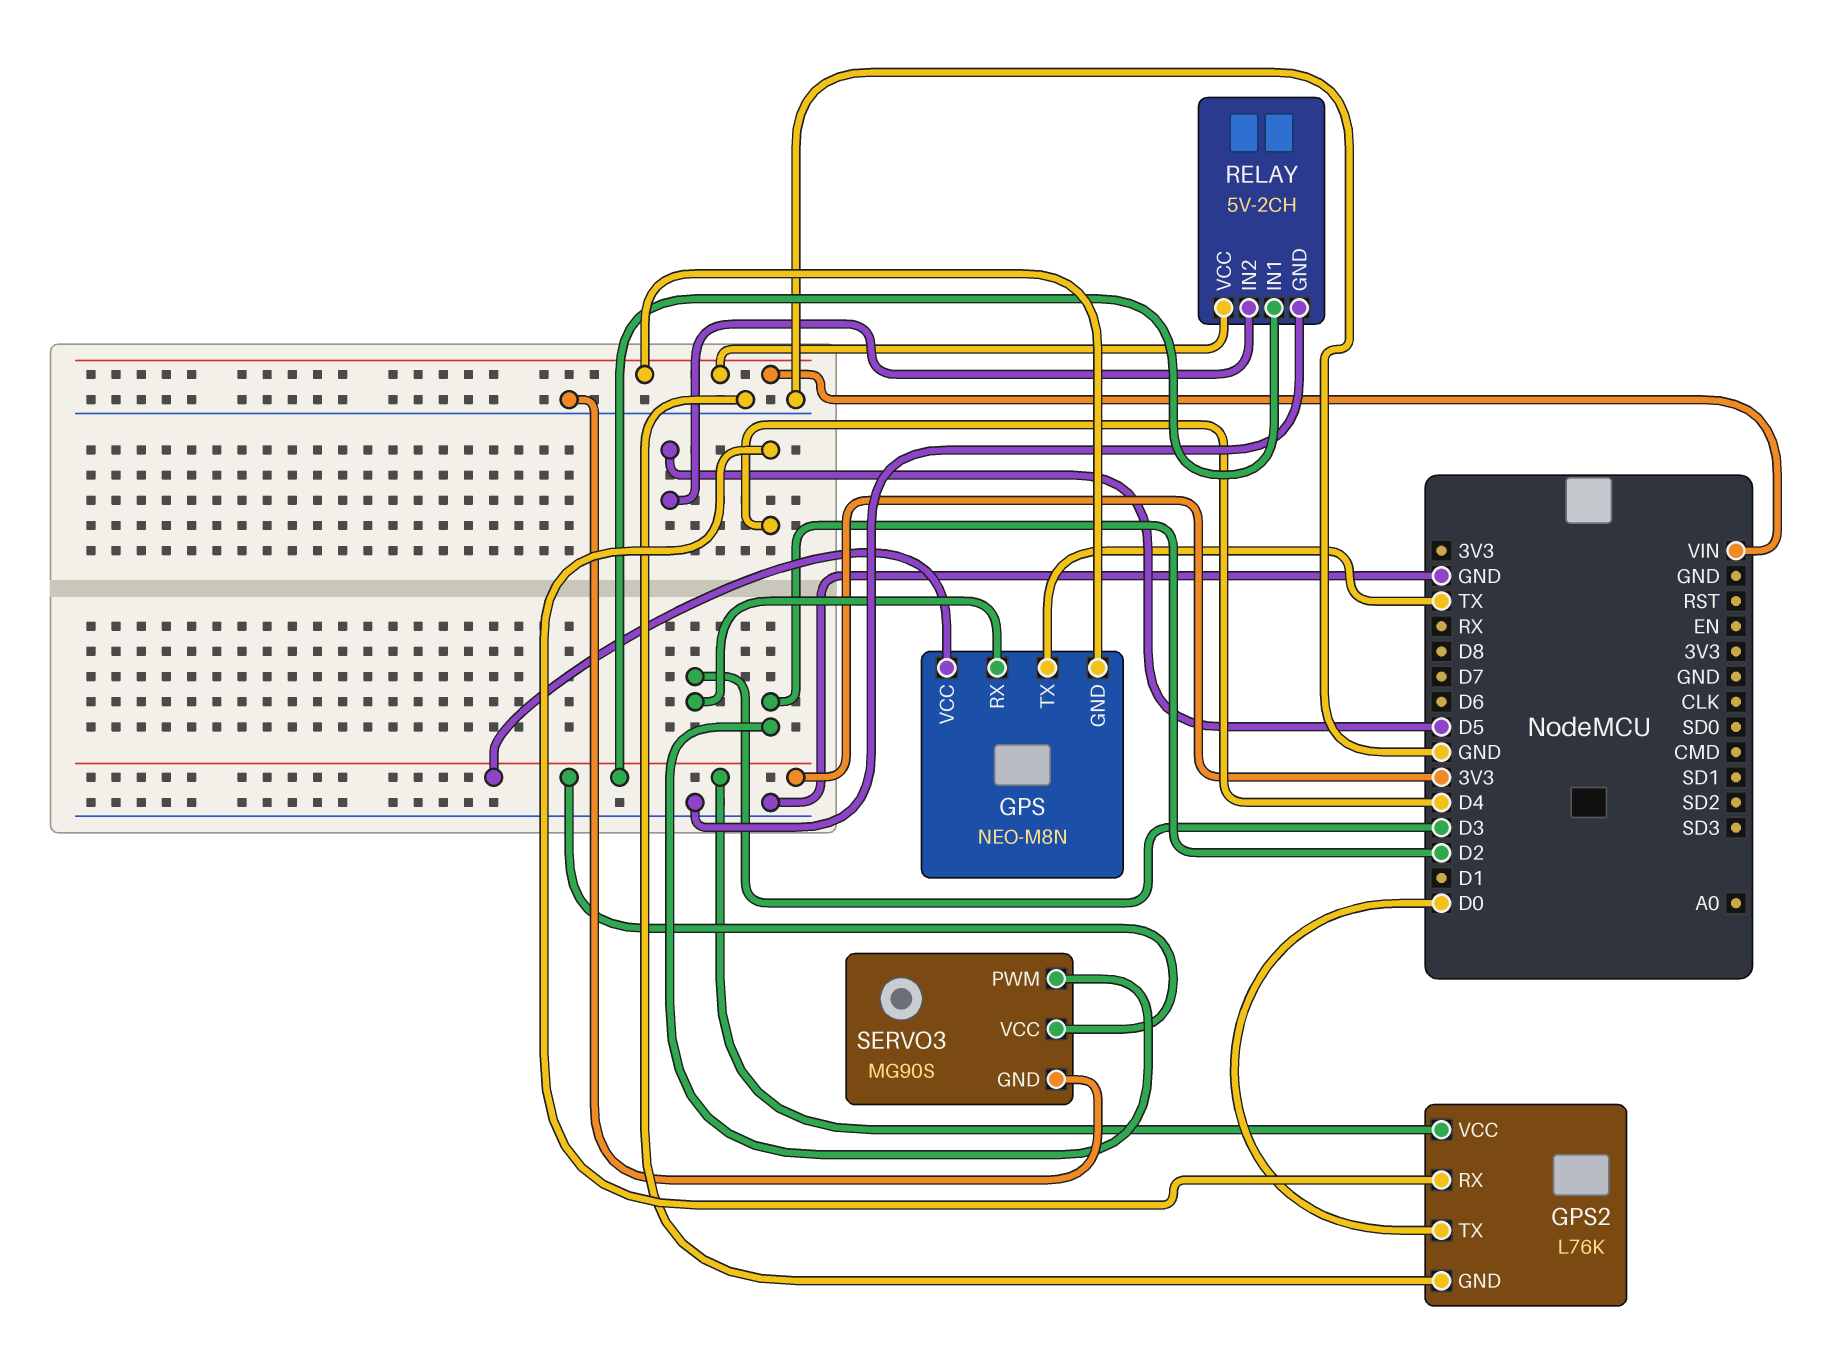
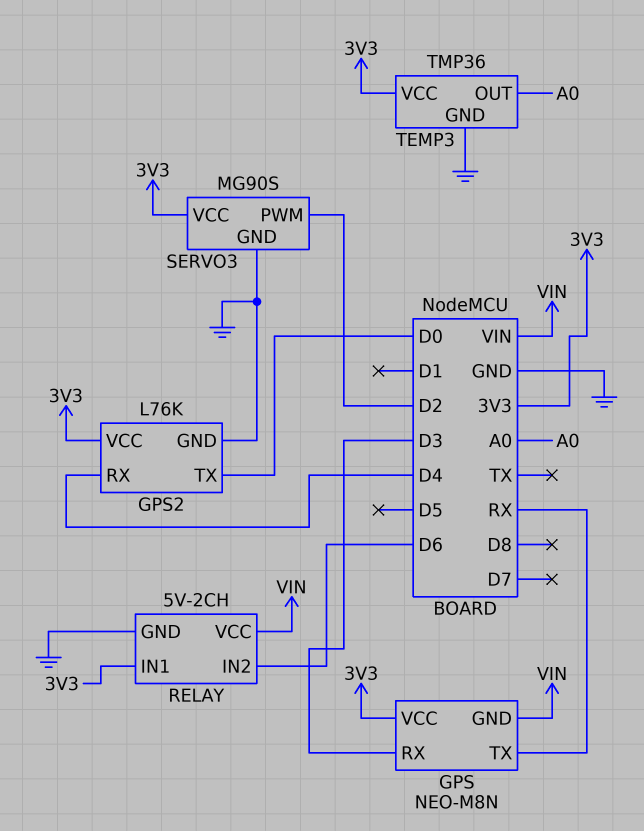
GPS pin TX: TX -> RX
RELAY pin IN2: D5 -> D6
TEMP3: none -> TMP36
TEMP3 pin GND: none -> GND
TEMP3 pin OUT: none -> A0
TEMP3 pin VCC: none -> 3V3

